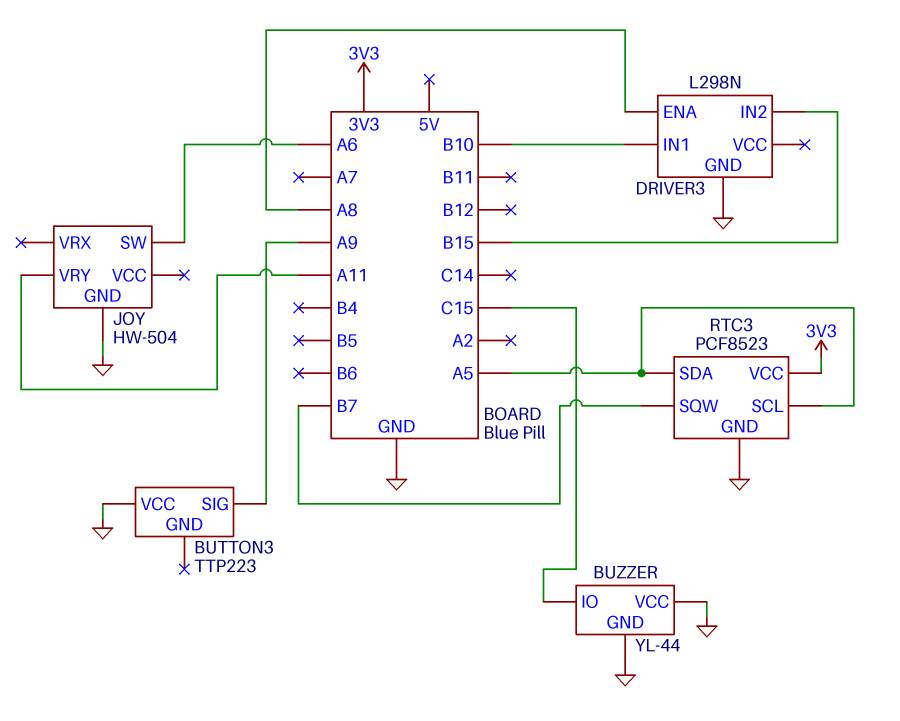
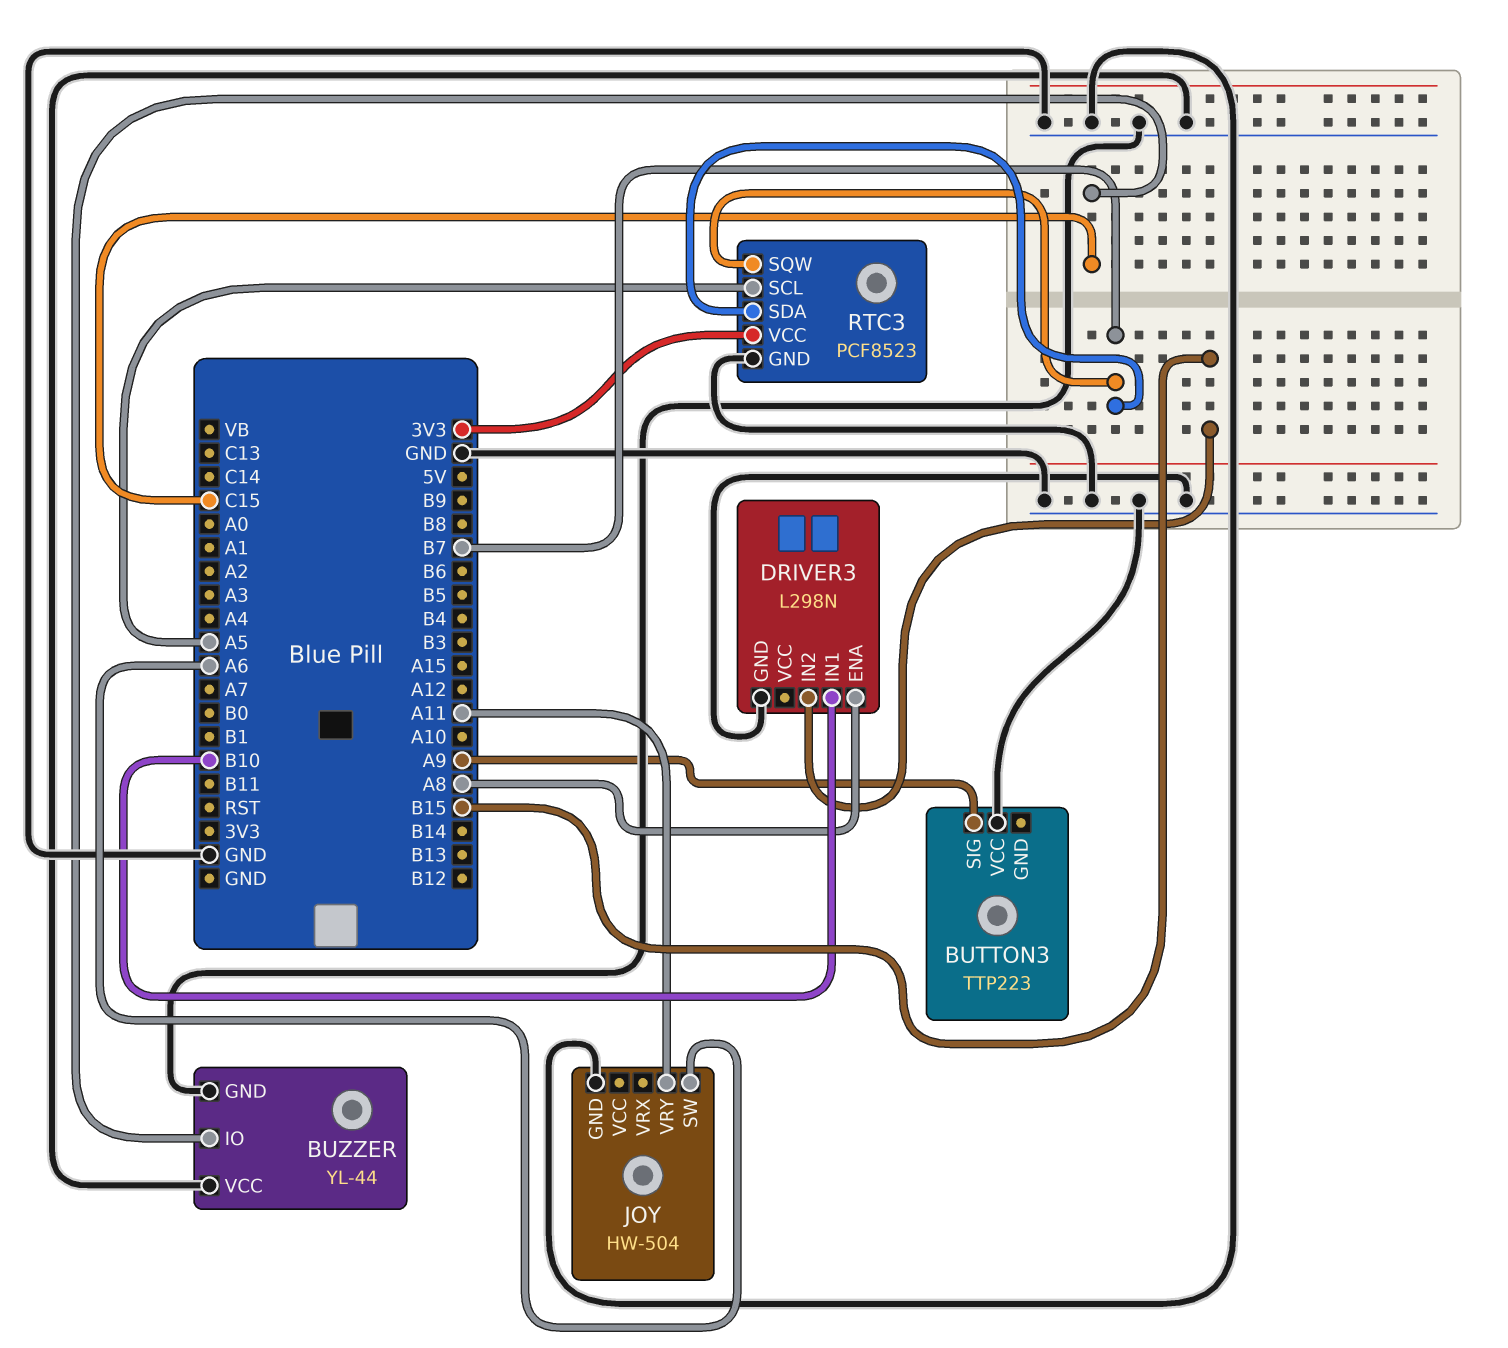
RTC3 pin SDA: A5 -> B7

